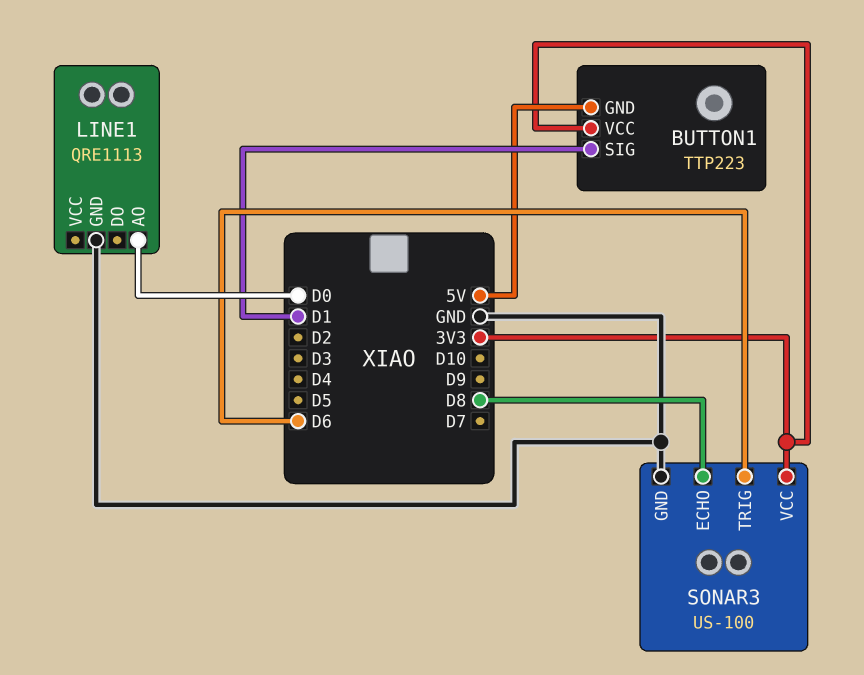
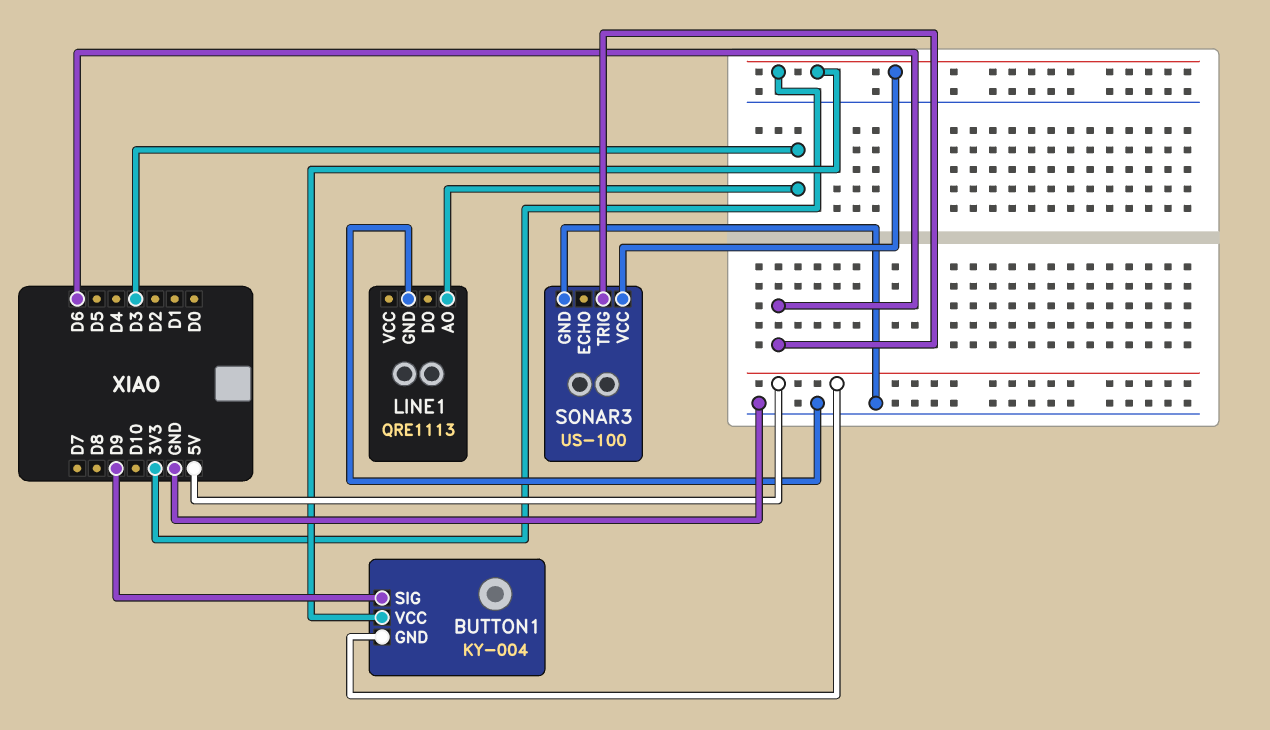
BUTTON1: TTP223 -> KY-004
BUTTON1 pin SIG: D1 -> D9
LINE1 pin AO: D0 -> D3
SONAR3 pin ECHO: D8 -> none

